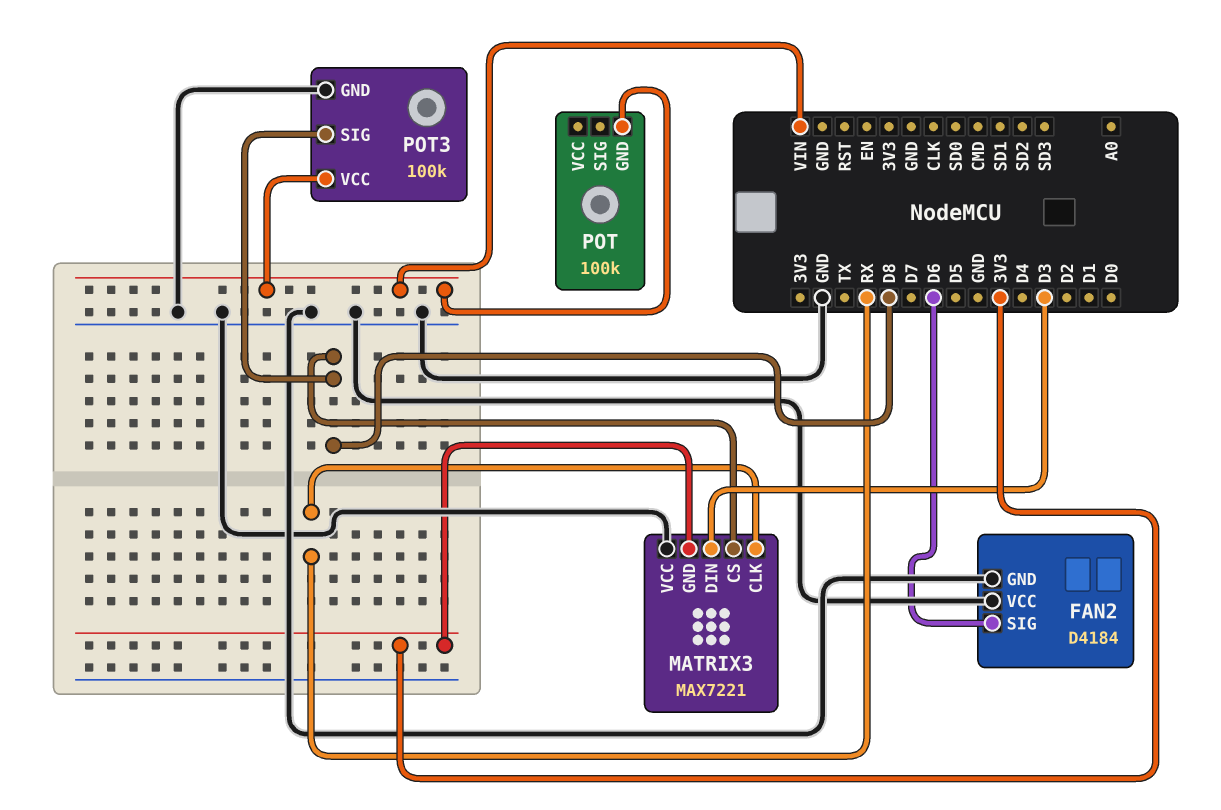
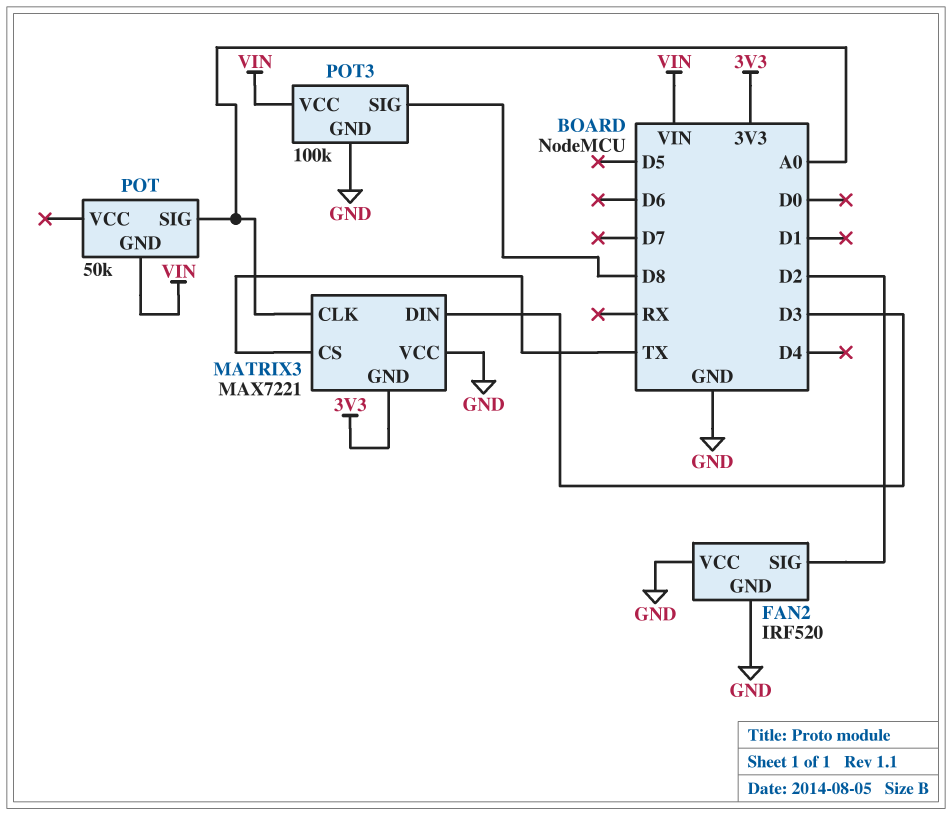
FAN2: D4184 -> IRF520
FAN2 pin SIG: D6 -> D2
MATRIX3 pin CLK: RX -> A0
MATRIX3 pin CS: D8 -> TX
POT: 100k -> 50k
POT pin SIG: none -> A0

